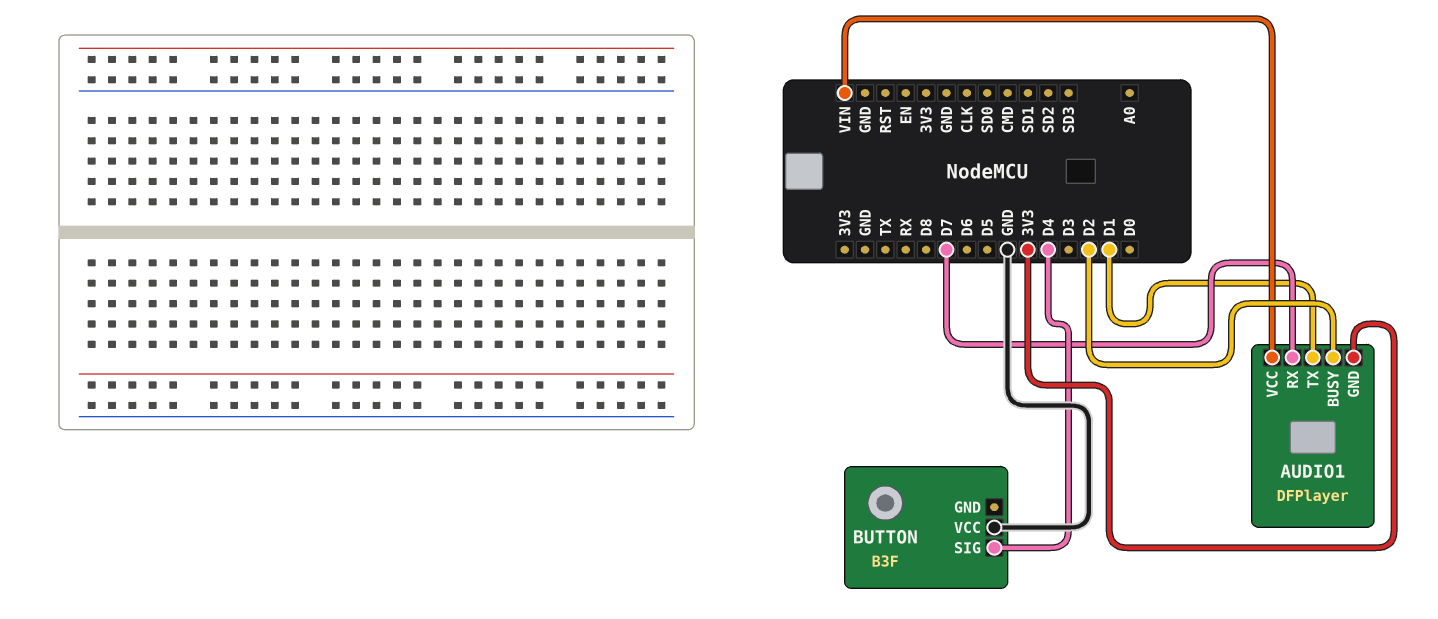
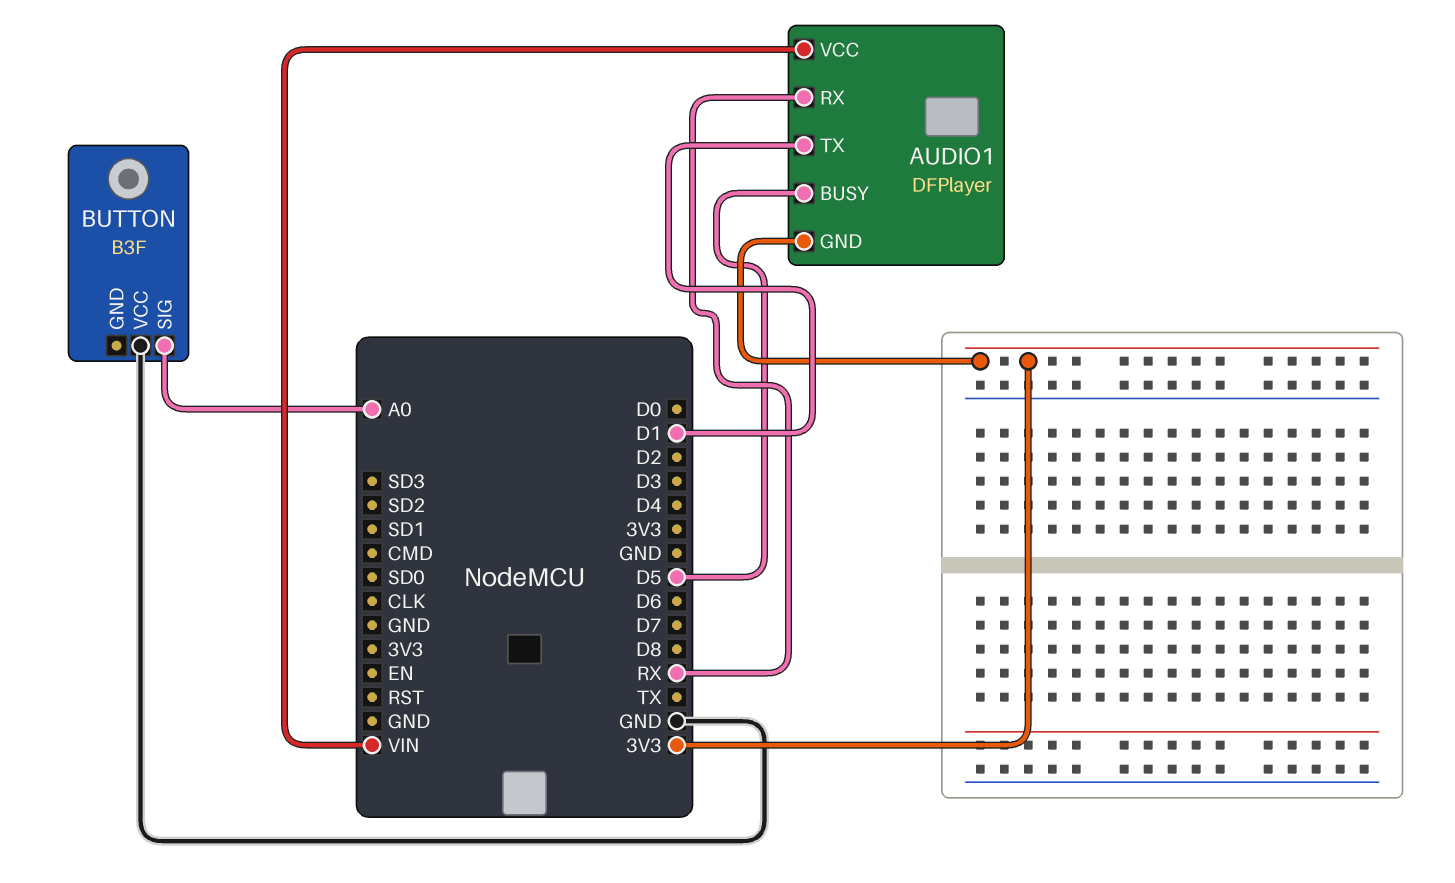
AUDIO1 pin BUSY: D2 -> D5
AUDIO1 pin RX: D7 -> RX
BUTTON pin SIG: D4 -> A0

